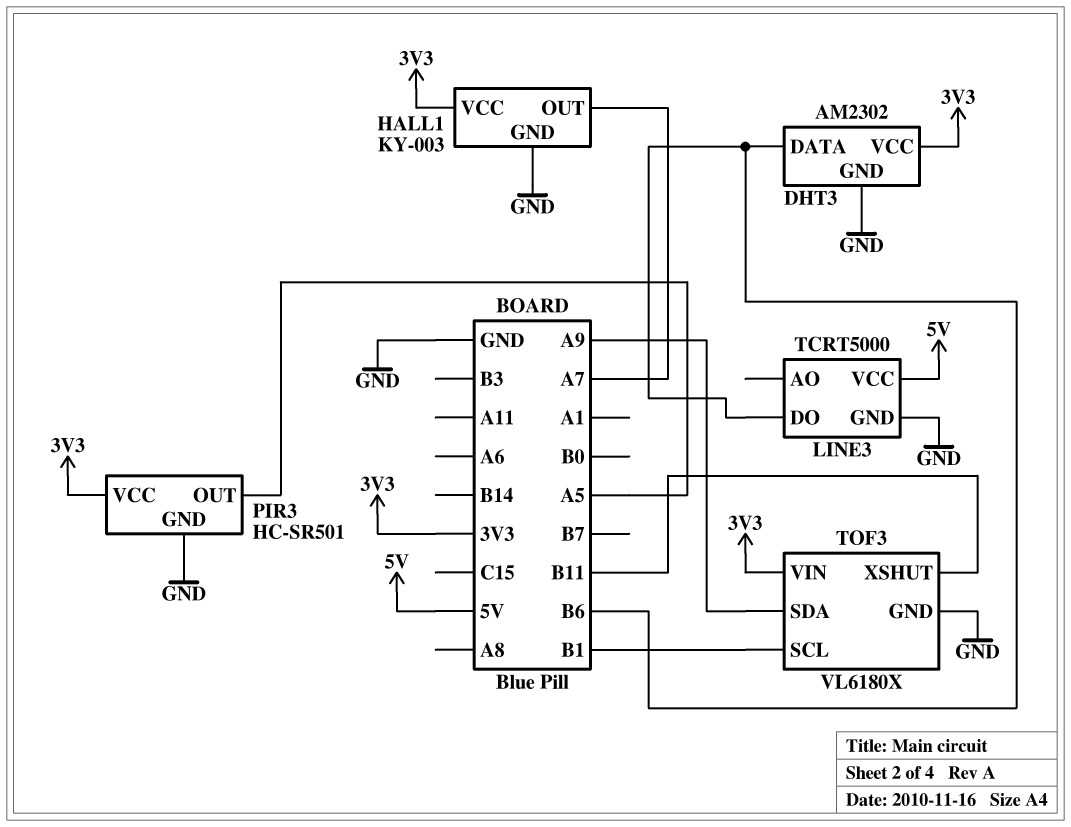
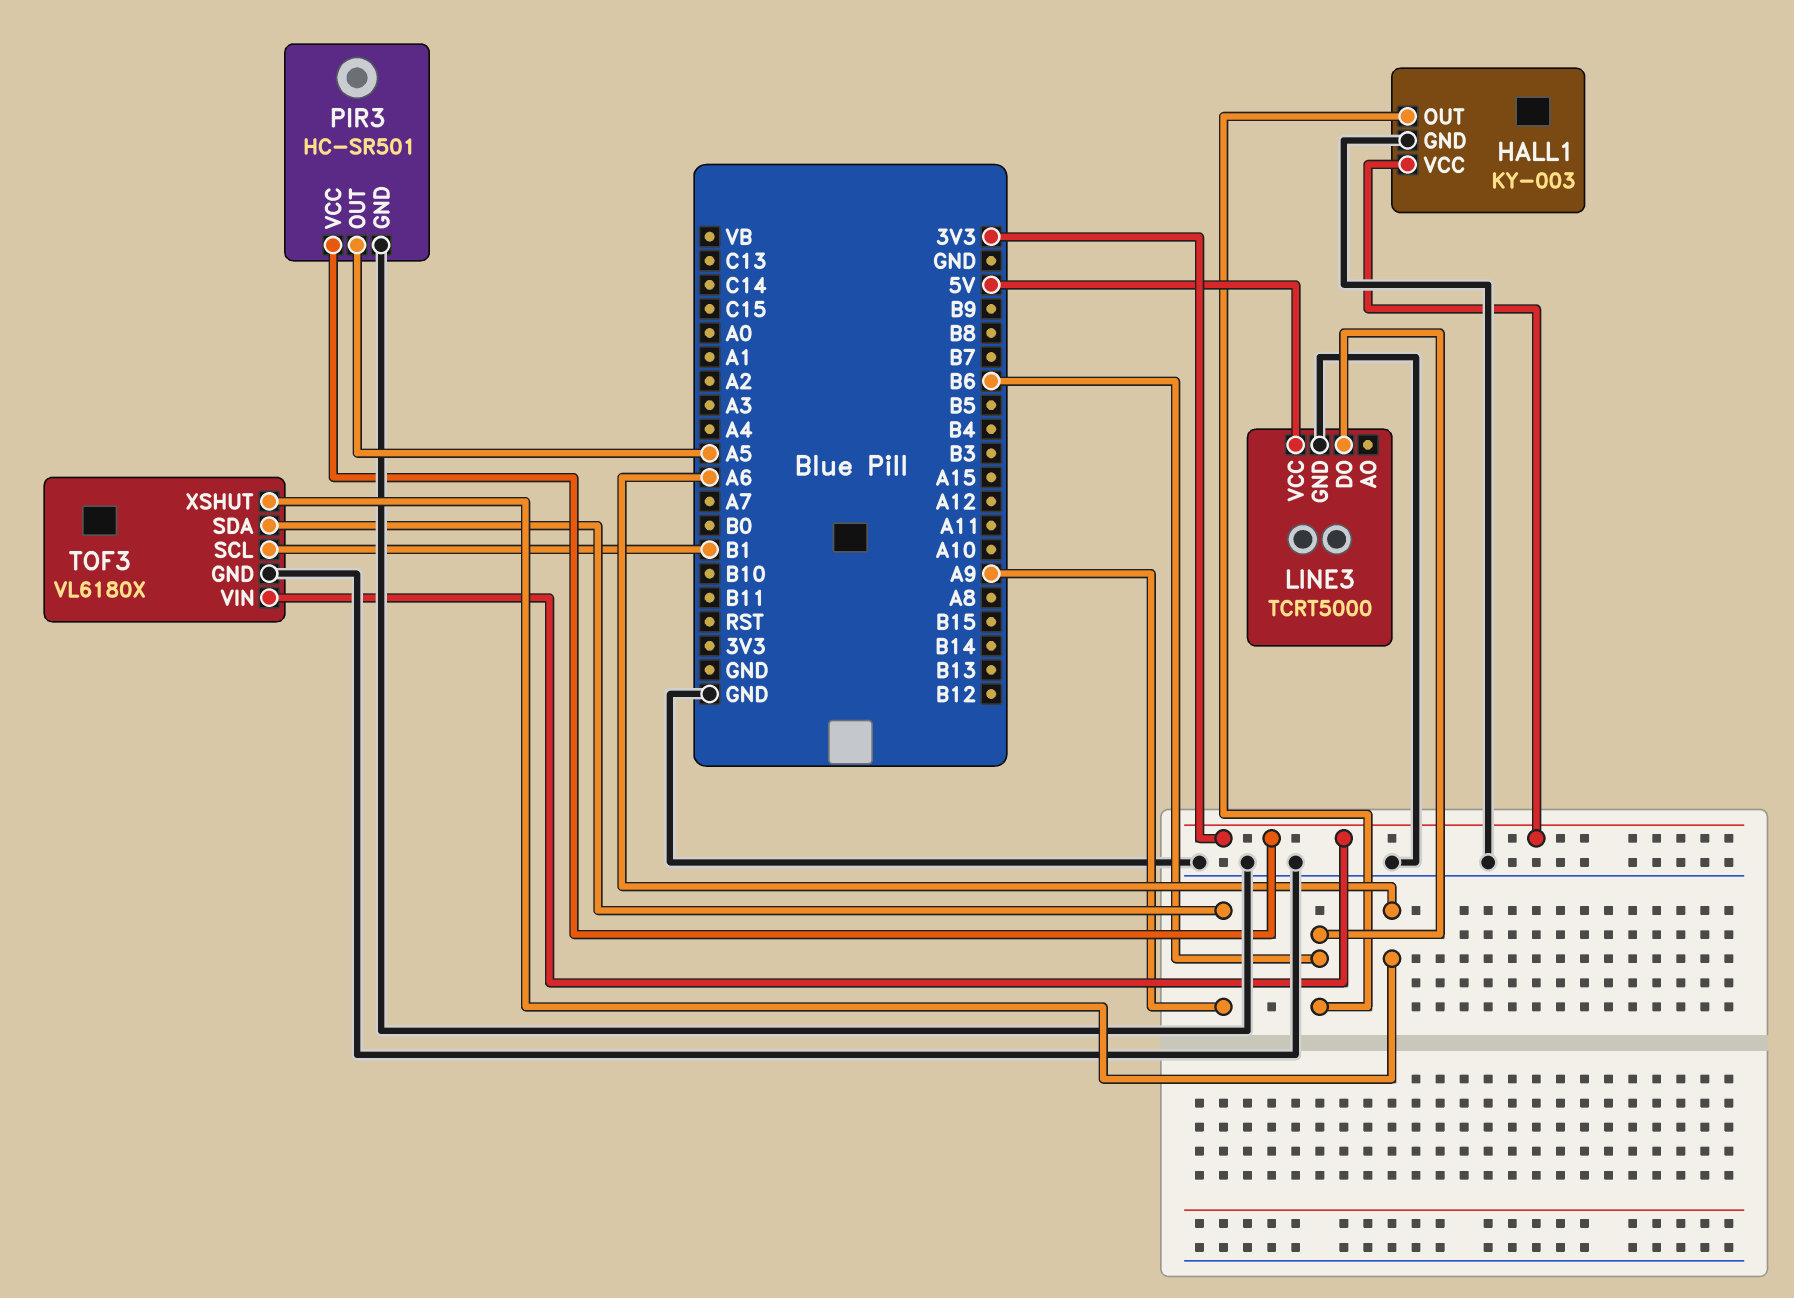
DHT3: AM2302 -> none
DHT3 pin DATA: B6 -> none
DHT3 pin GND: GND -> none
DHT3 pin VCC: 3V3 -> none
HALL1 pin OUT: A7 -> B6
TOF3 pin XSHUT: B11 -> A6

